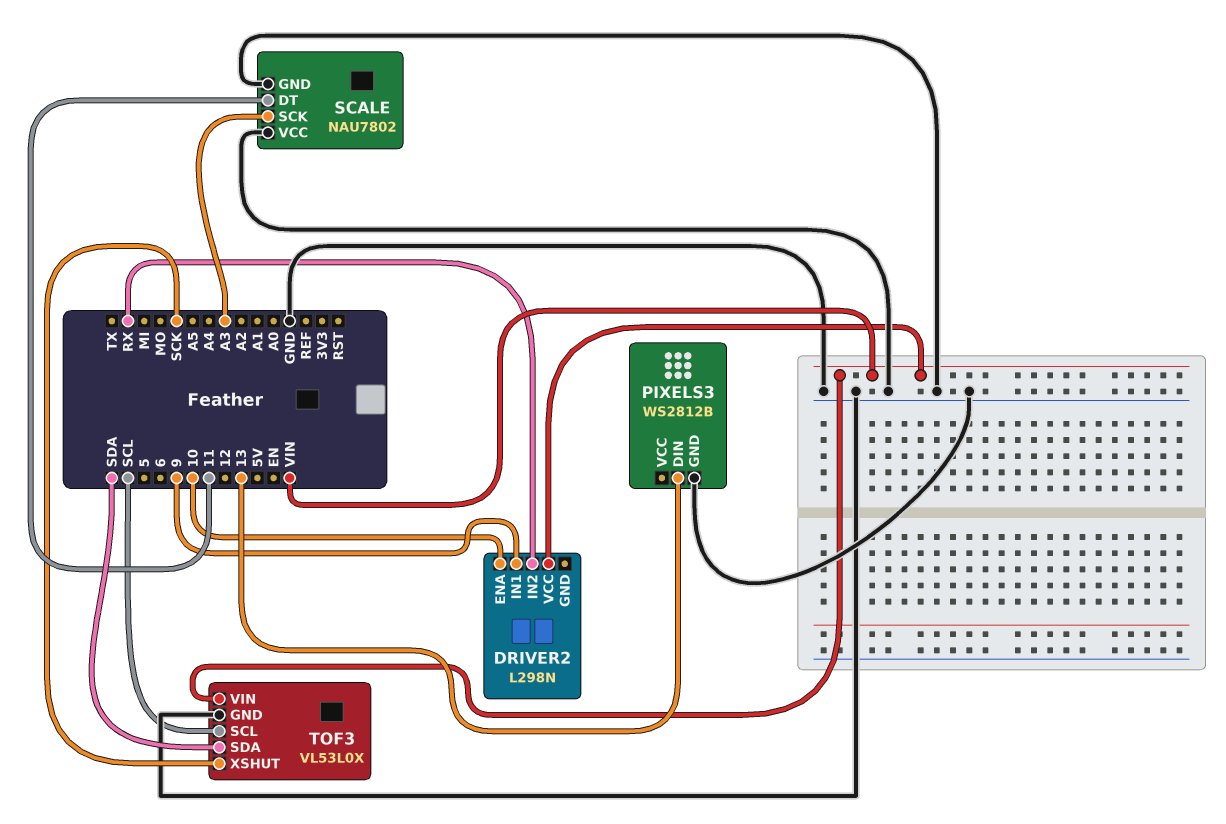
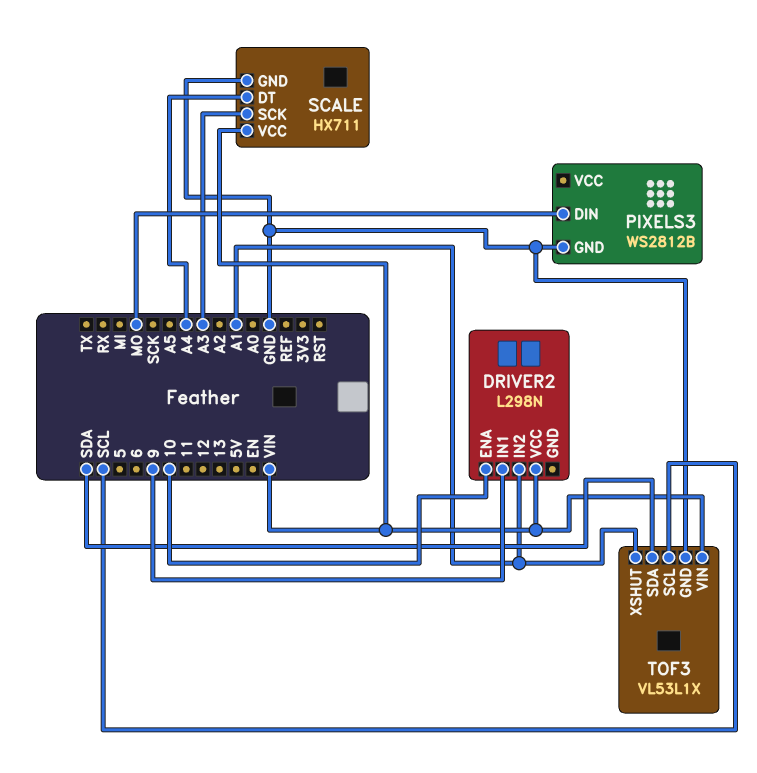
DRIVER2 pin IN2: RX -> A1
PIXELS3 pin DIN: 13 -> MO
SCALE: NAU7802 -> HX711
SCALE pin DT: 11 -> A4
SCALE pin VCC: GND -> VIN
TOF3: VL53L0X -> VL53L1X
TOF3 pin XSHUT: SCK -> A1

